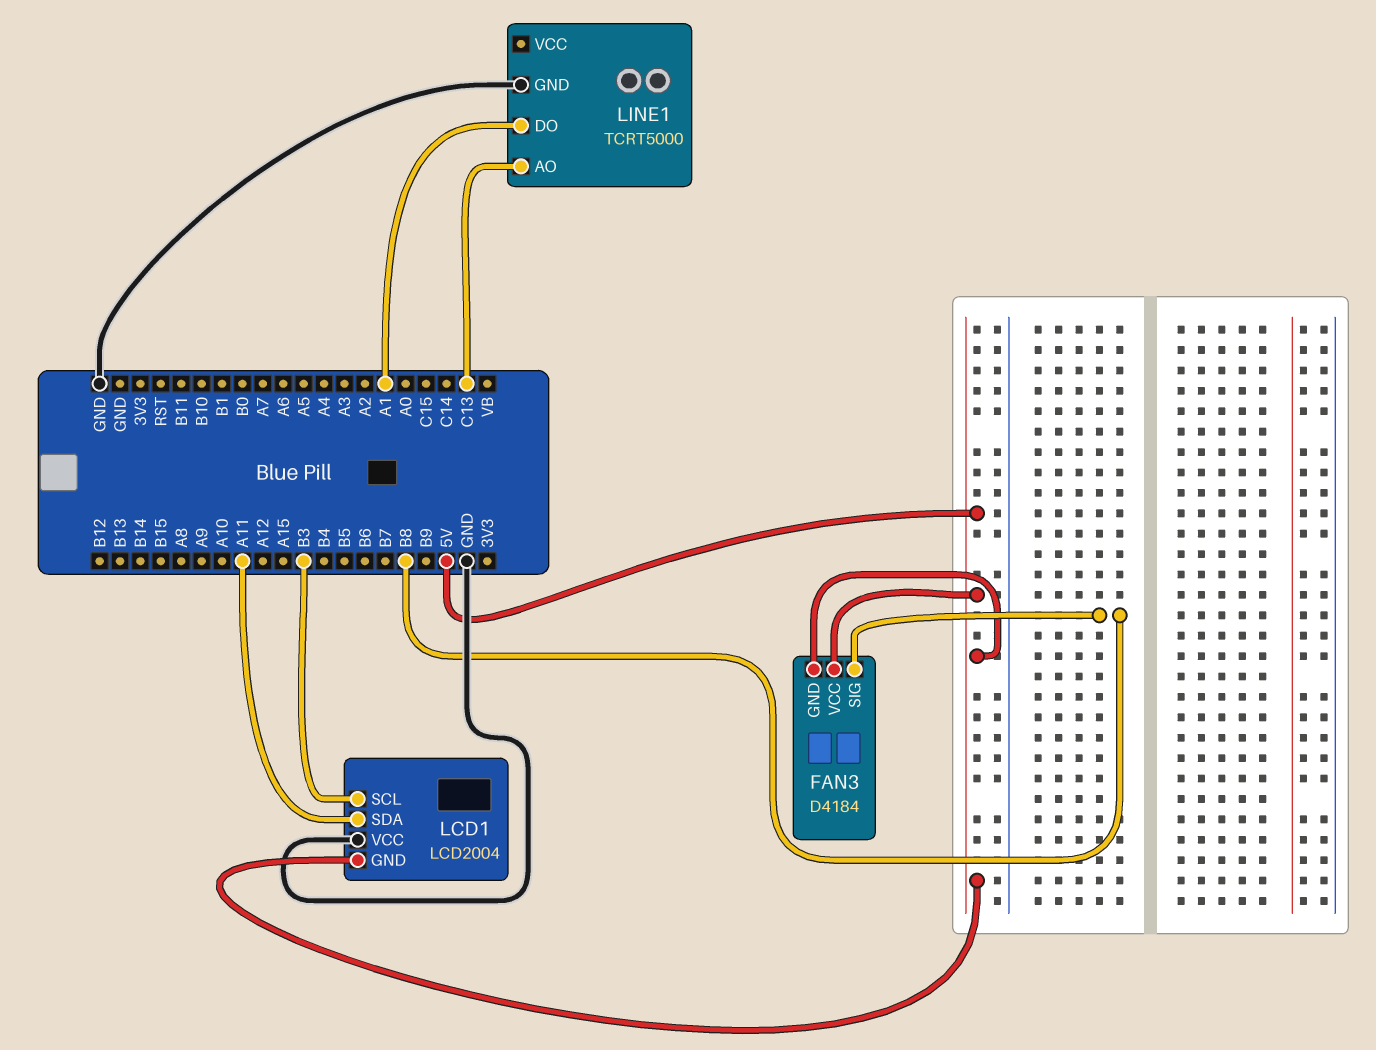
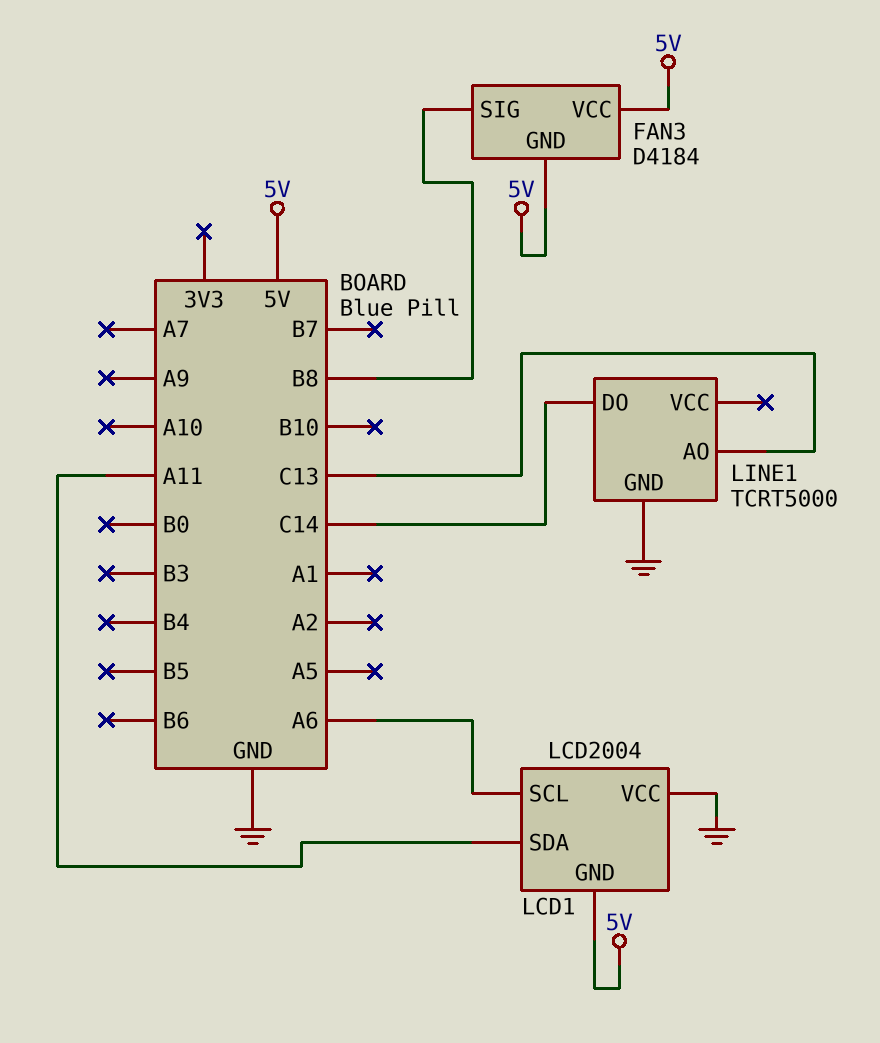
LCD1 pin SCL: B3 -> A6
LINE1 pin DO: A1 -> C14

